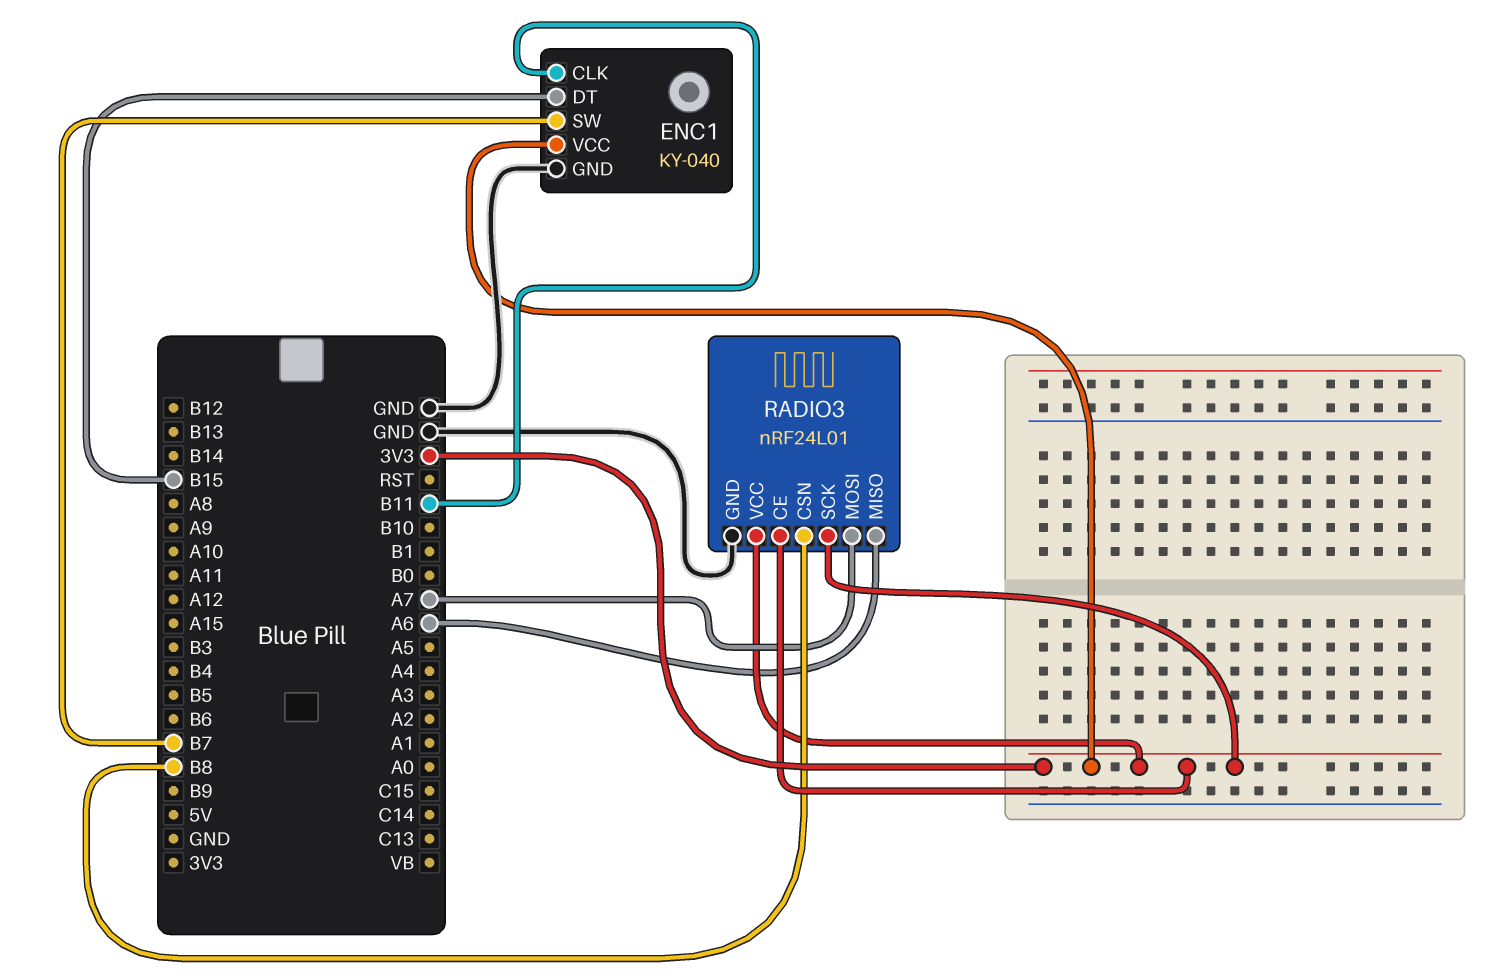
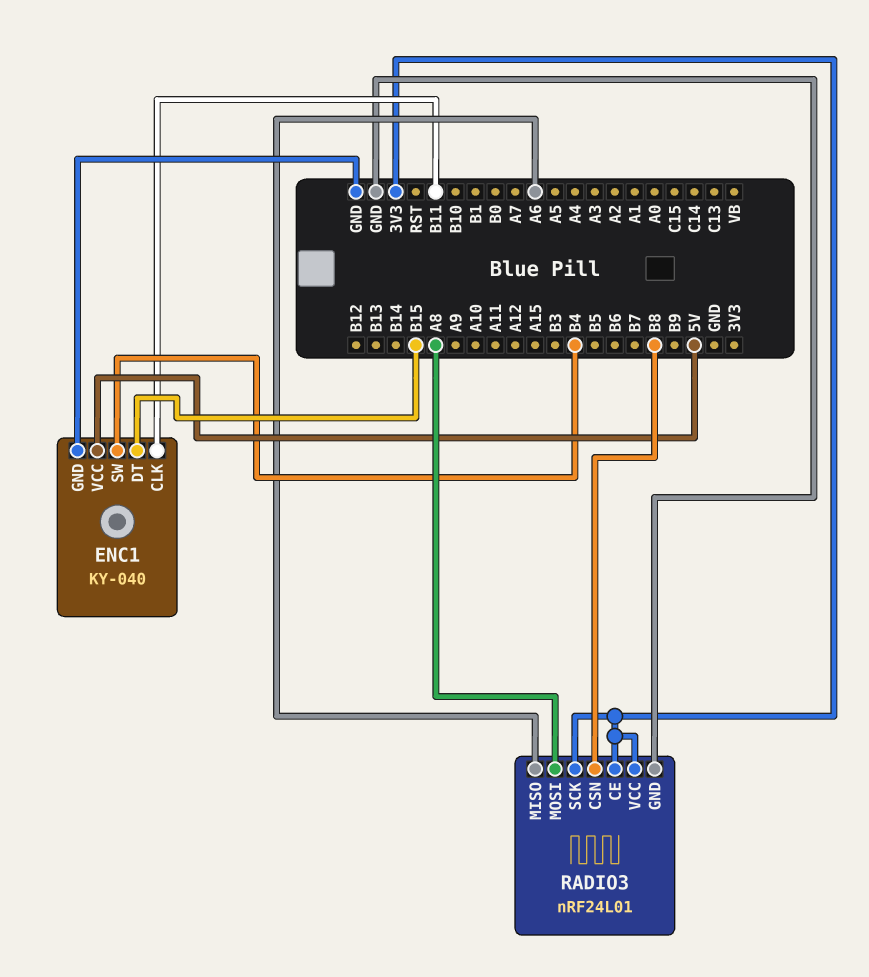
ENC1 pin SW: B7 -> B4
ENC1 pin VCC: 3V3 -> 5V
RADIO3 pin MOSI: A7 -> A8

